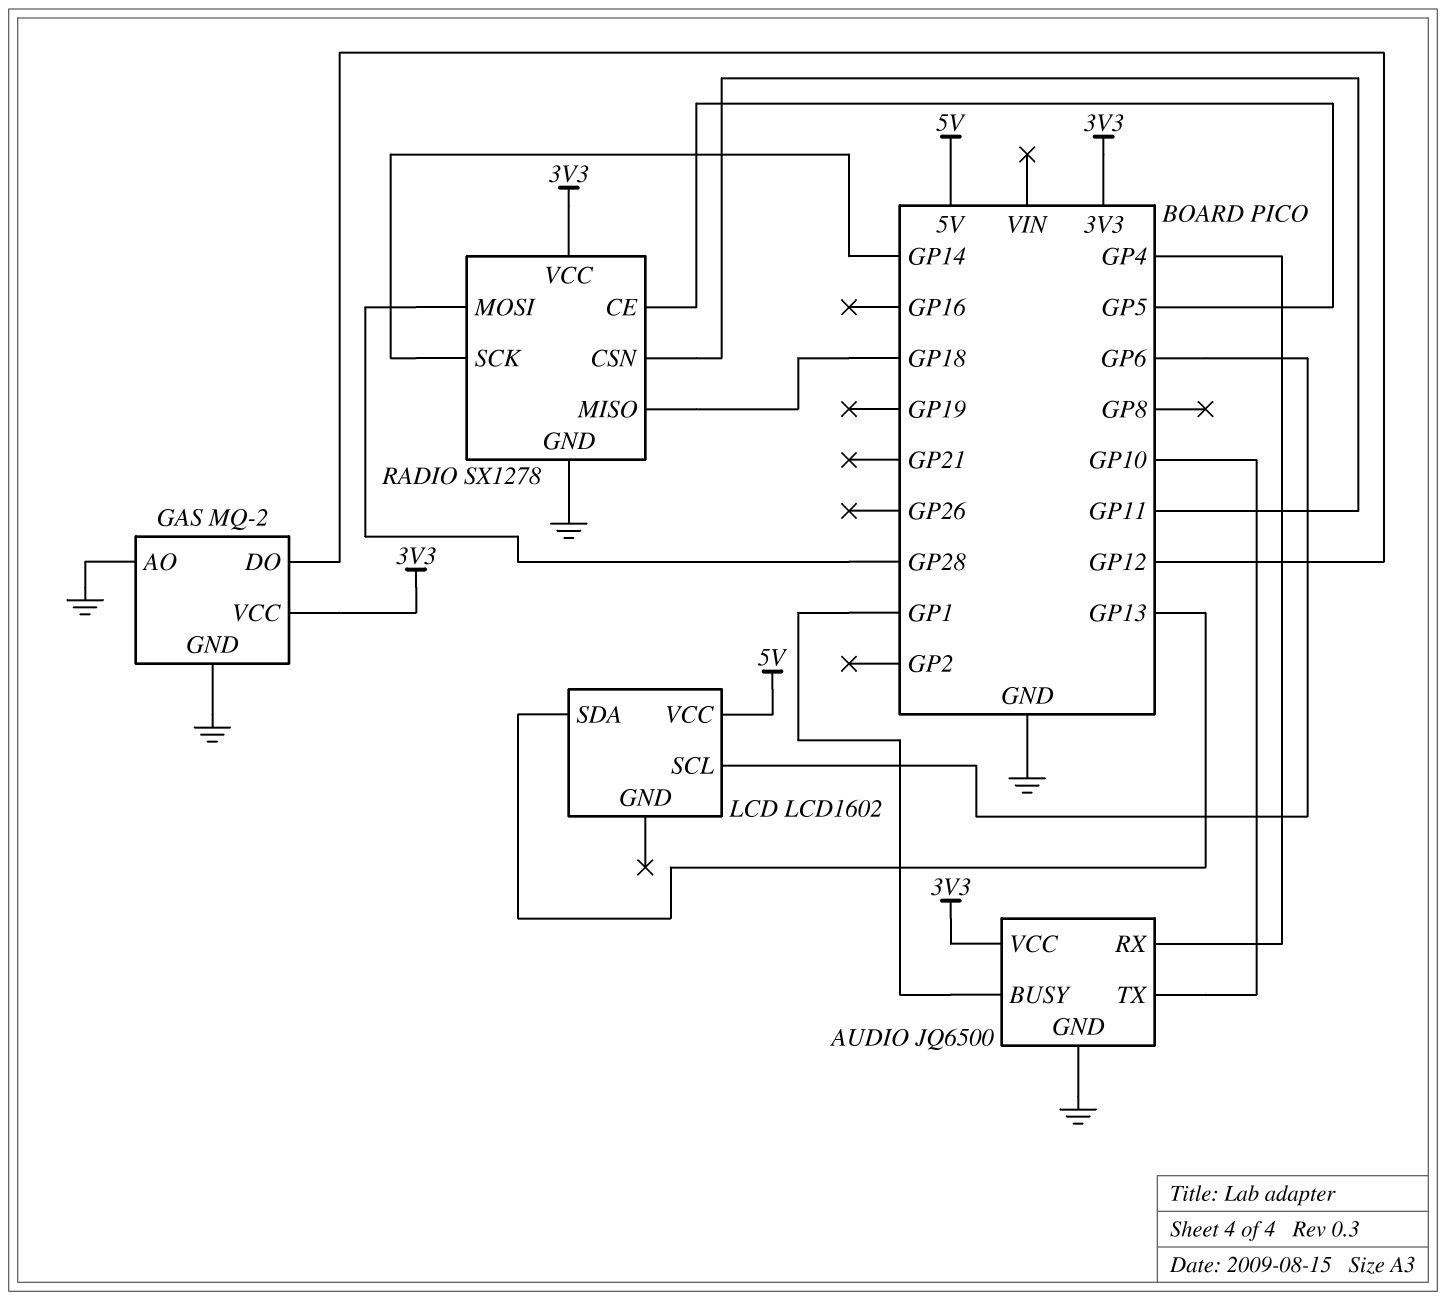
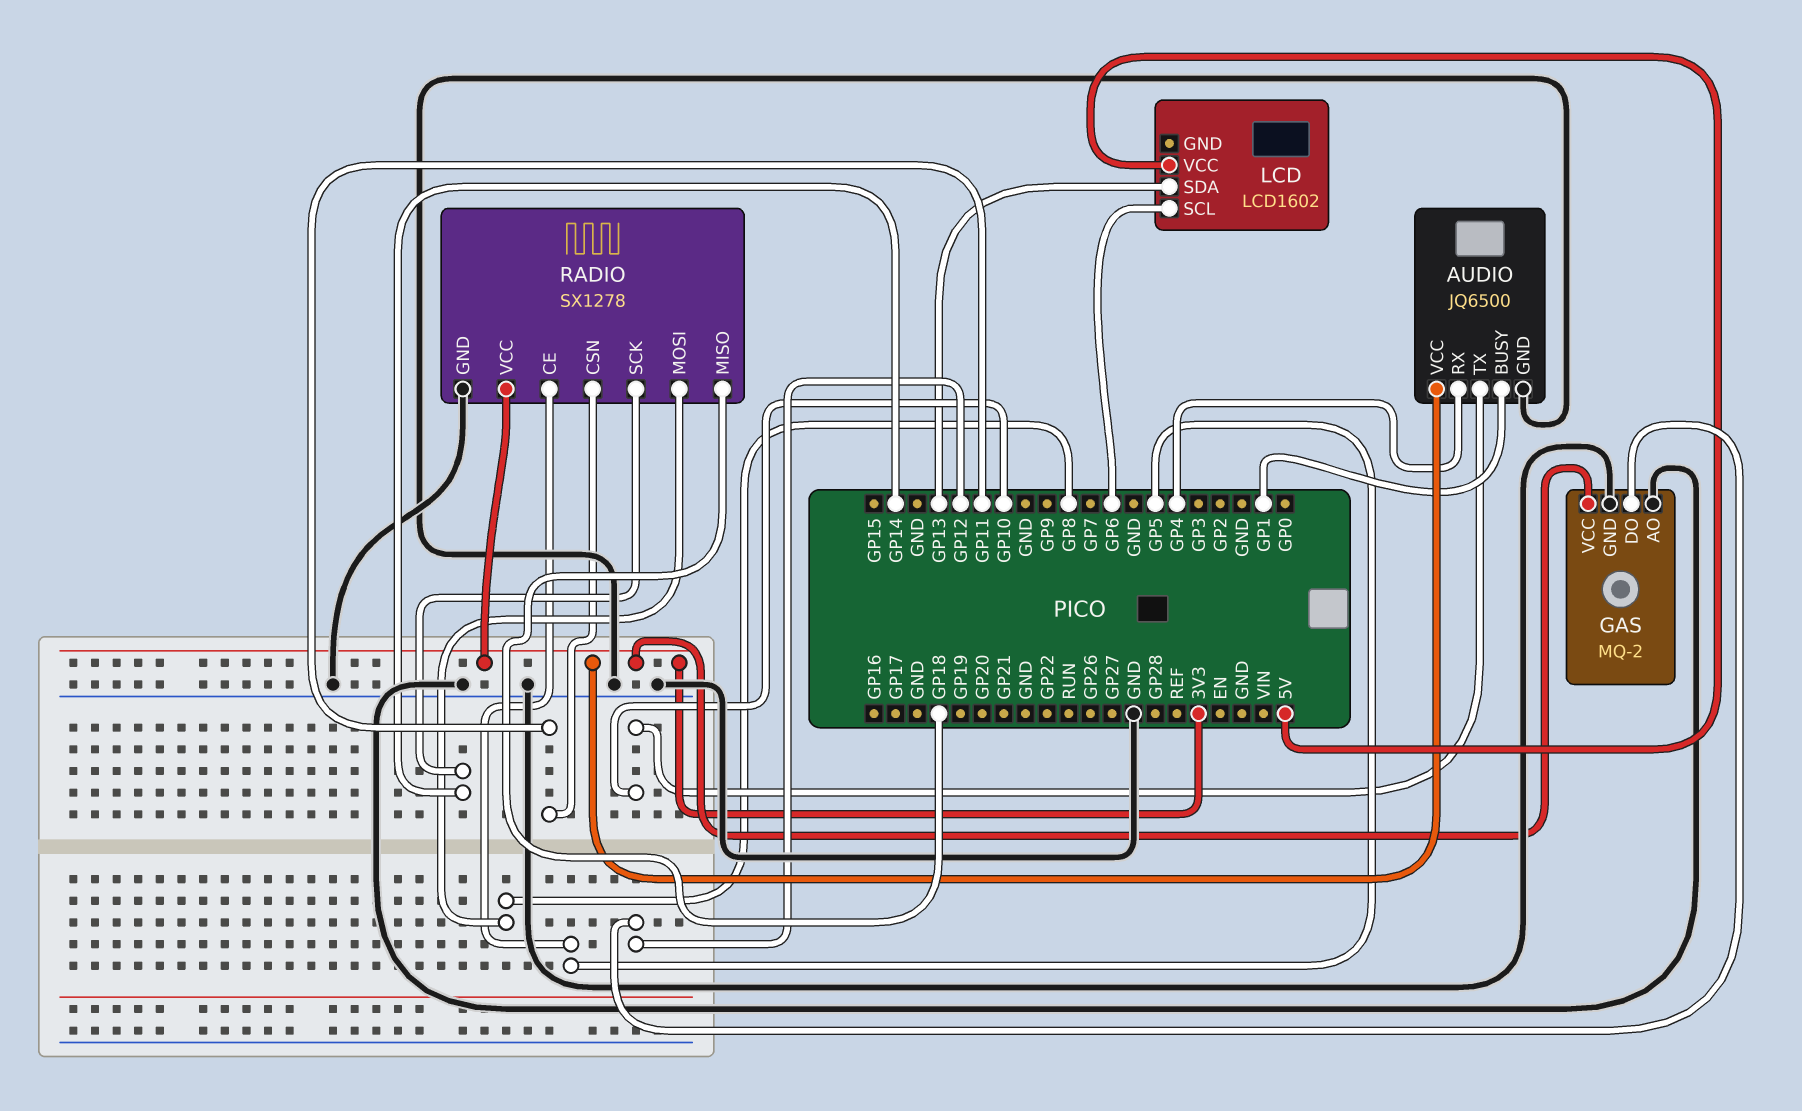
RADIO pin MOSI: GP28 -> GP8

